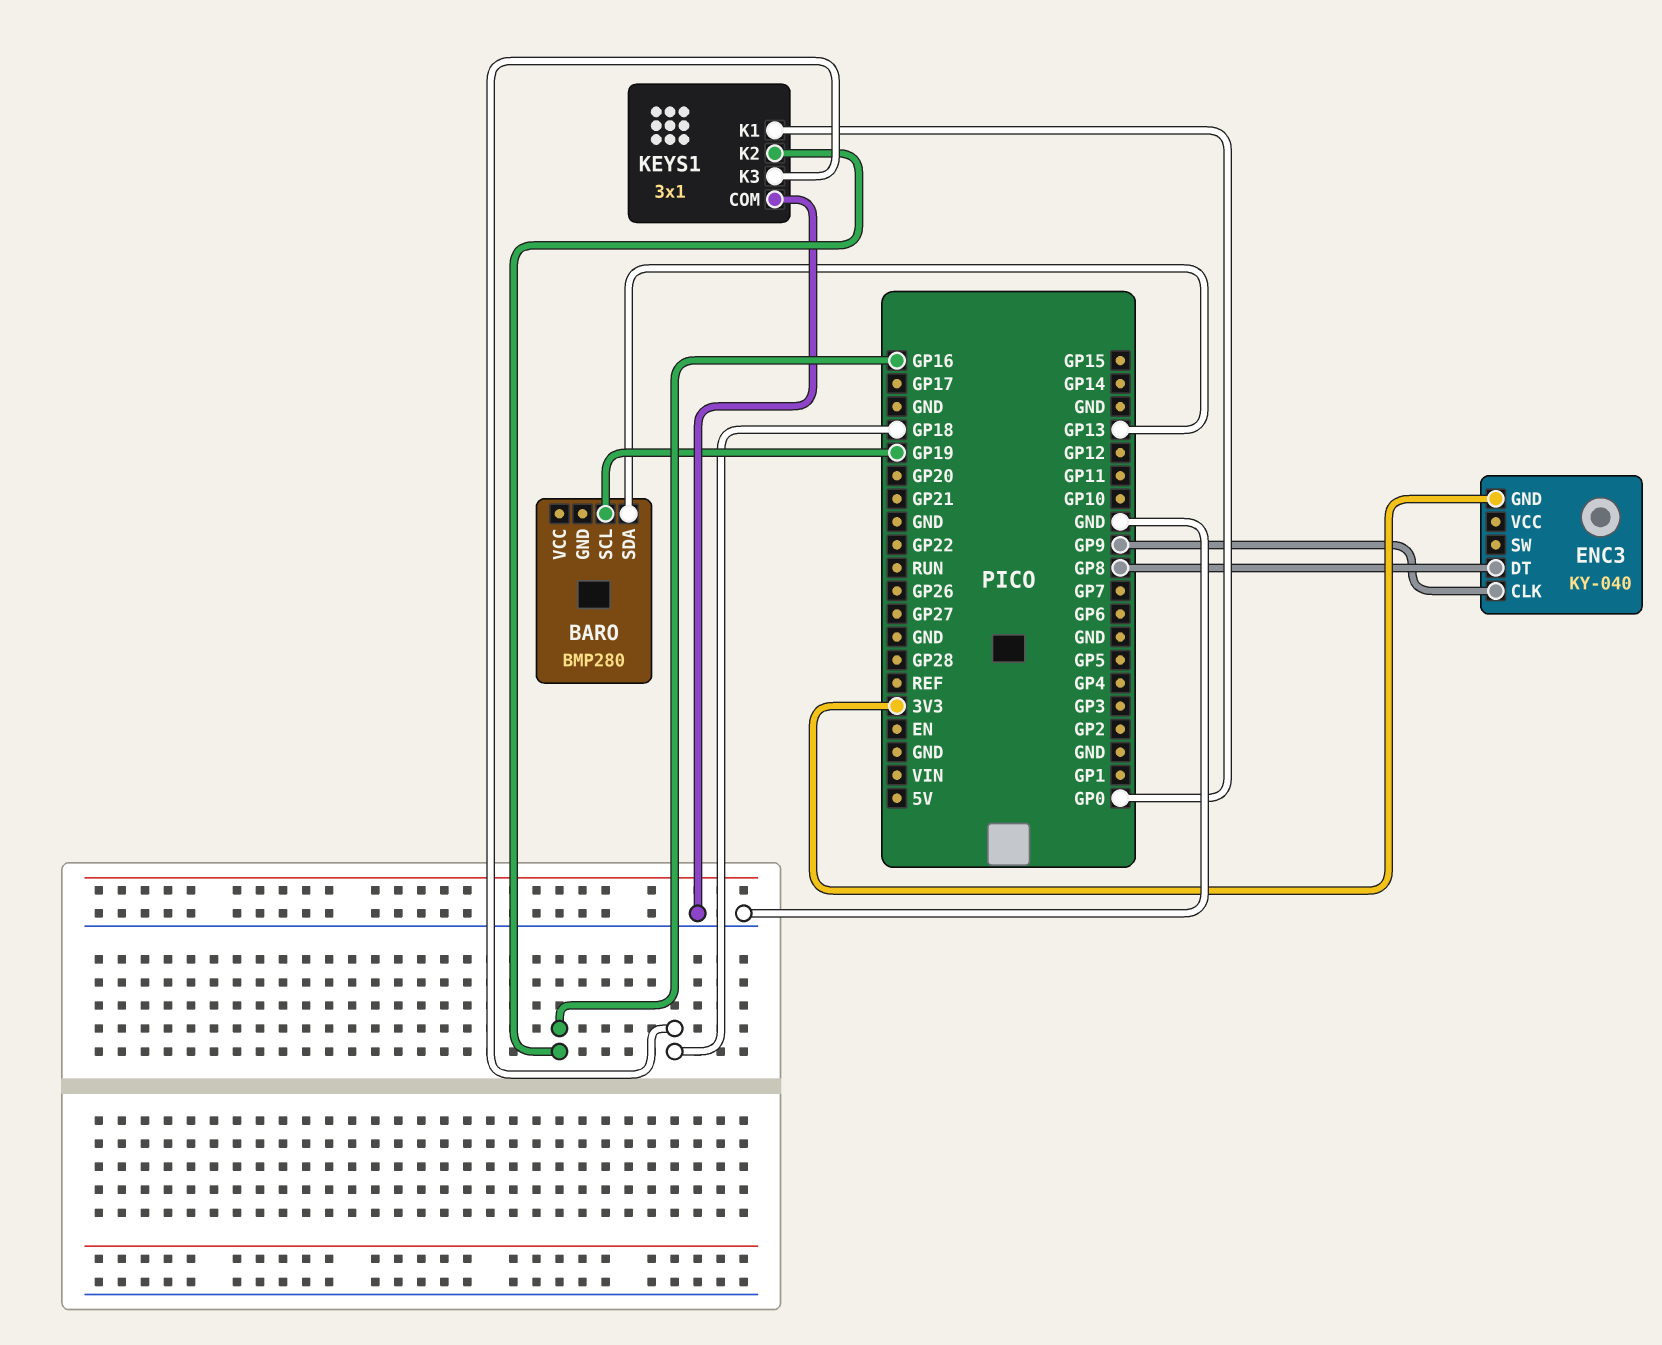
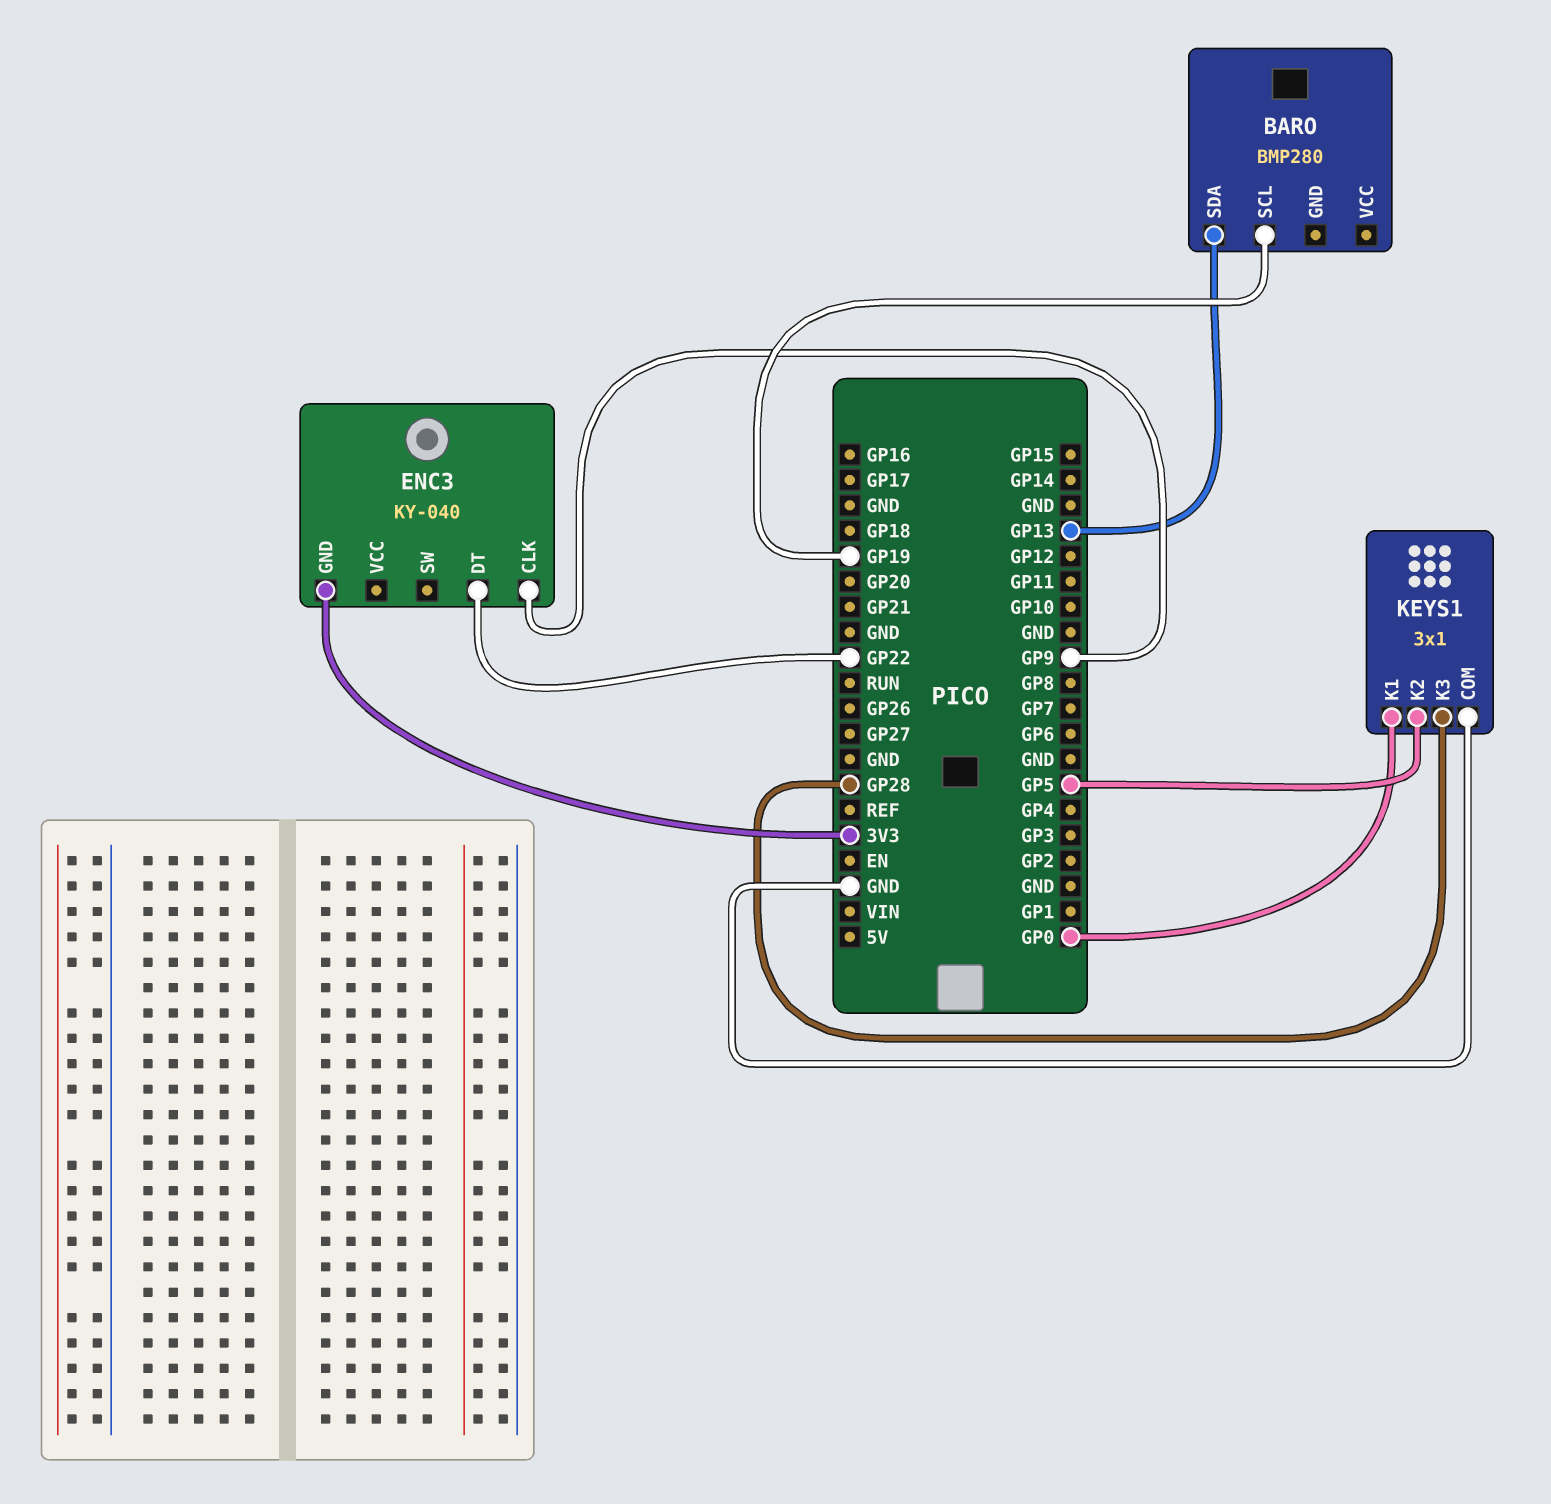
ENC3 pin DT: GP8 -> GP22
KEYS1 pin K2: GP16 -> GP5
KEYS1 pin K3: GP18 -> GP28

